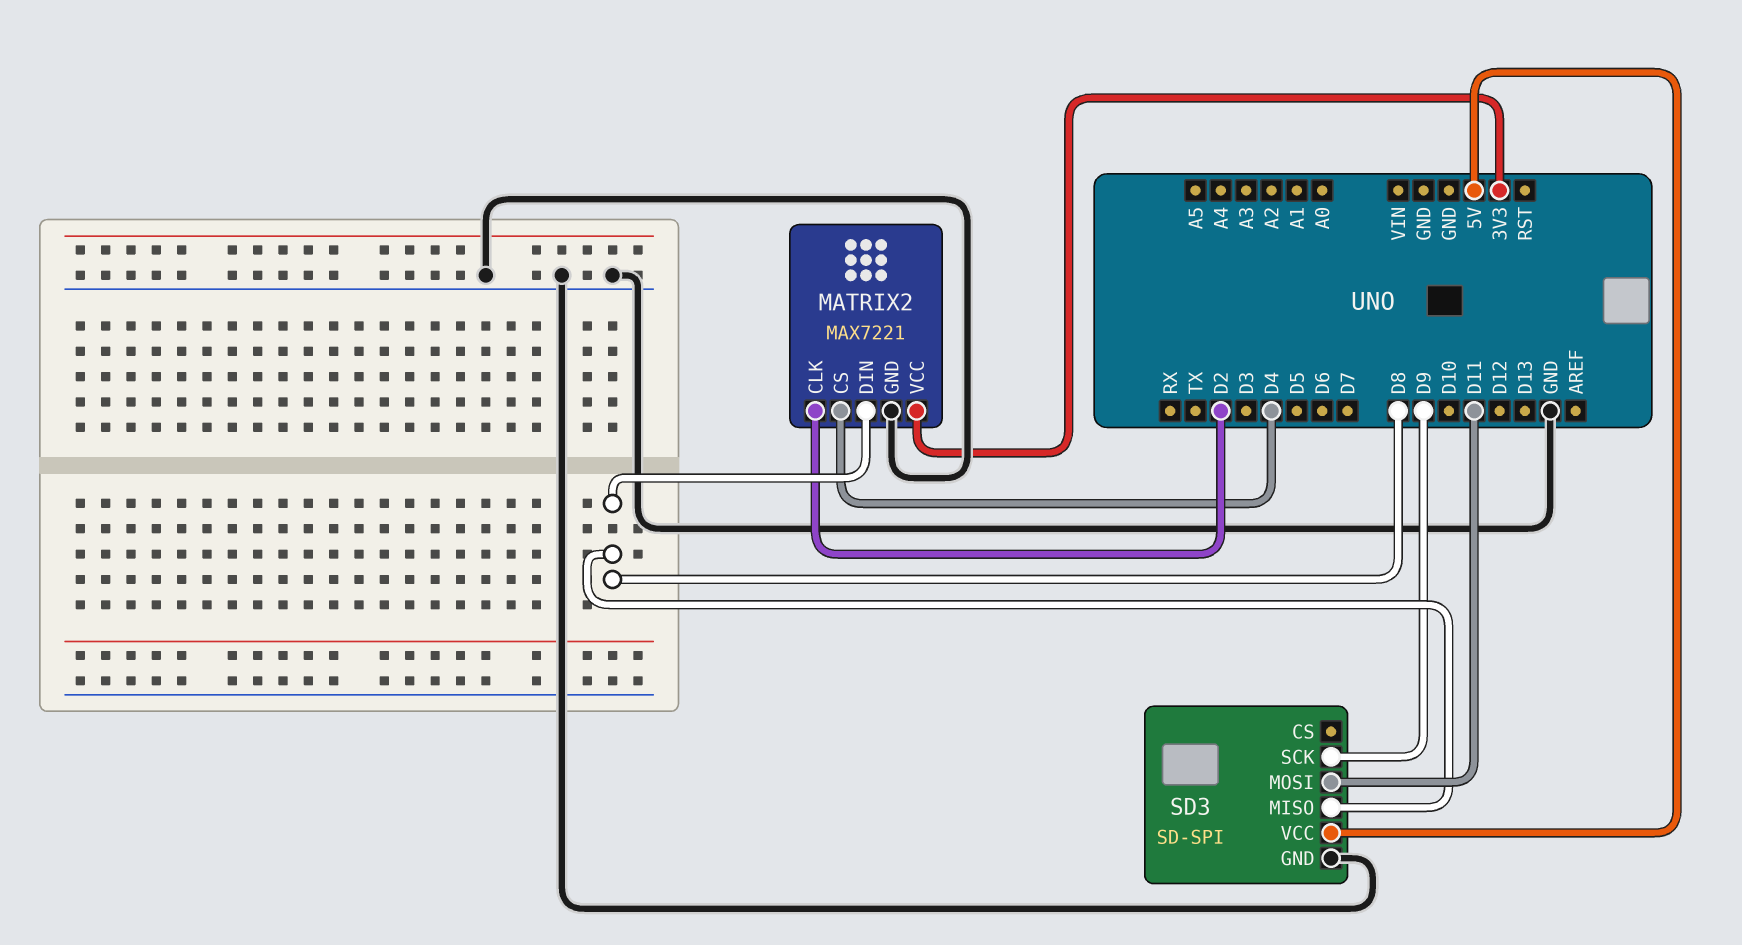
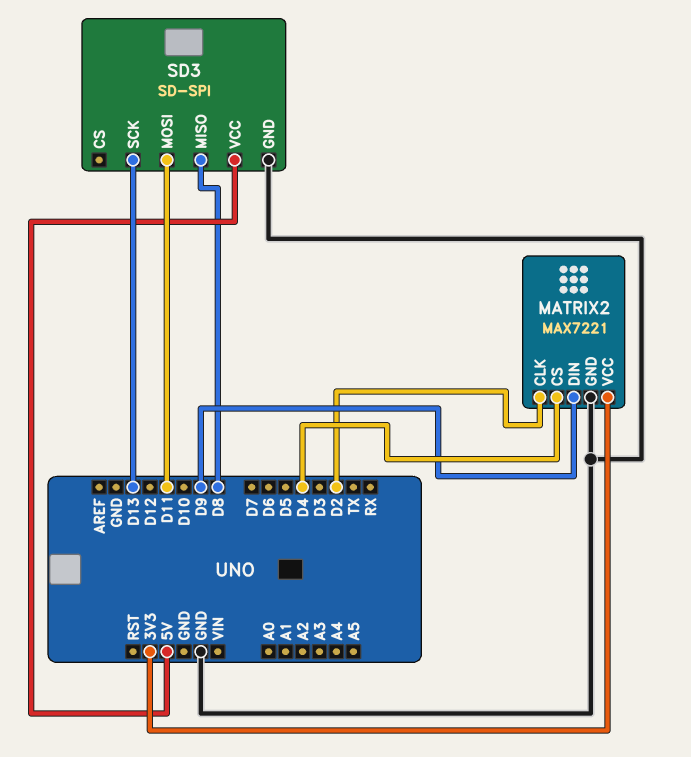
MATRIX2 pin DIN: D8 -> D9
SD3 pin SCK: D9 -> D13

